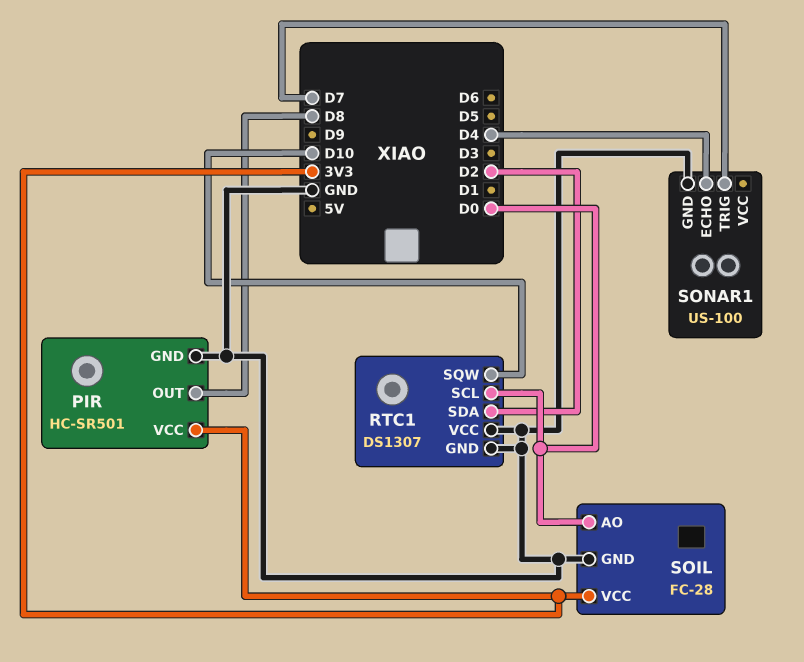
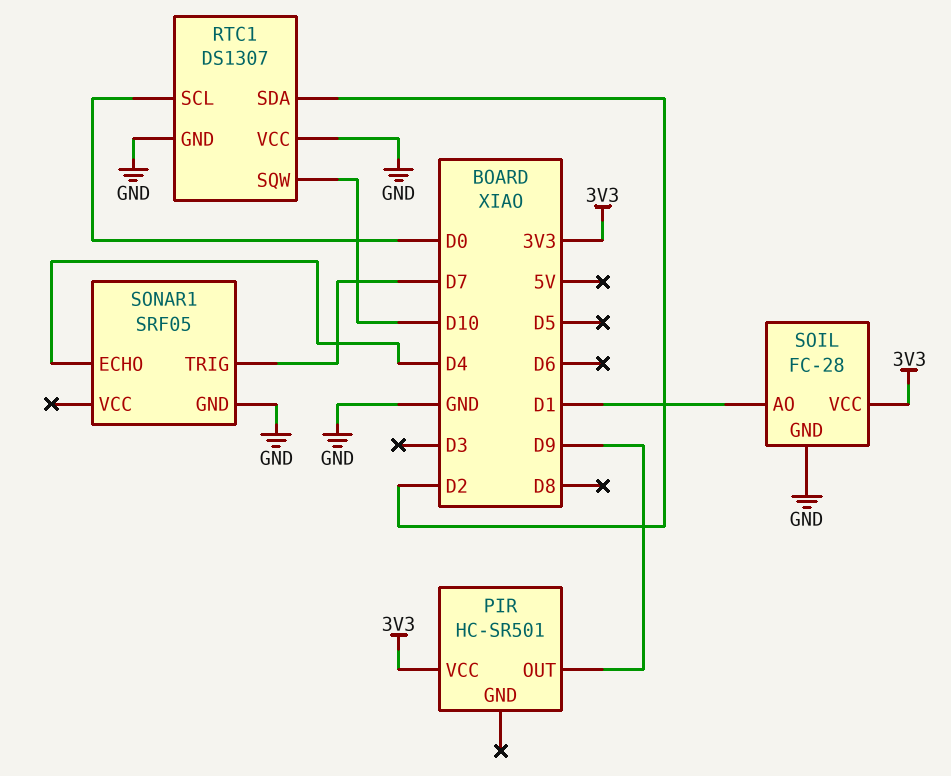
PIR pin GND: GND -> none
PIR pin OUT: D8 -> D9
SOIL pin AO: D0 -> D1
SONAR1: US-100 -> SRF05

